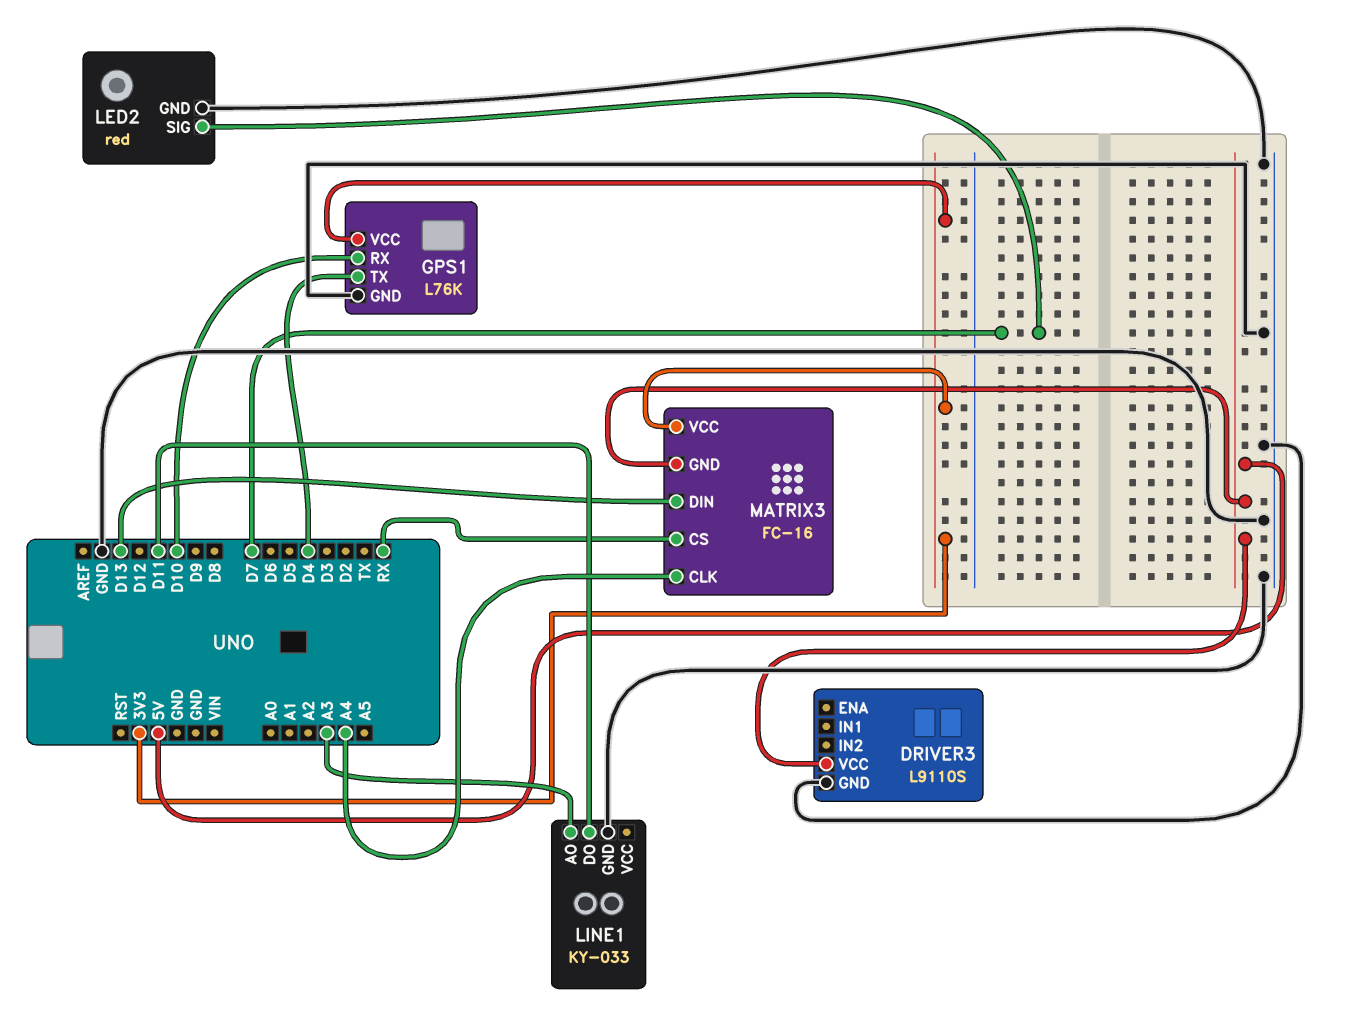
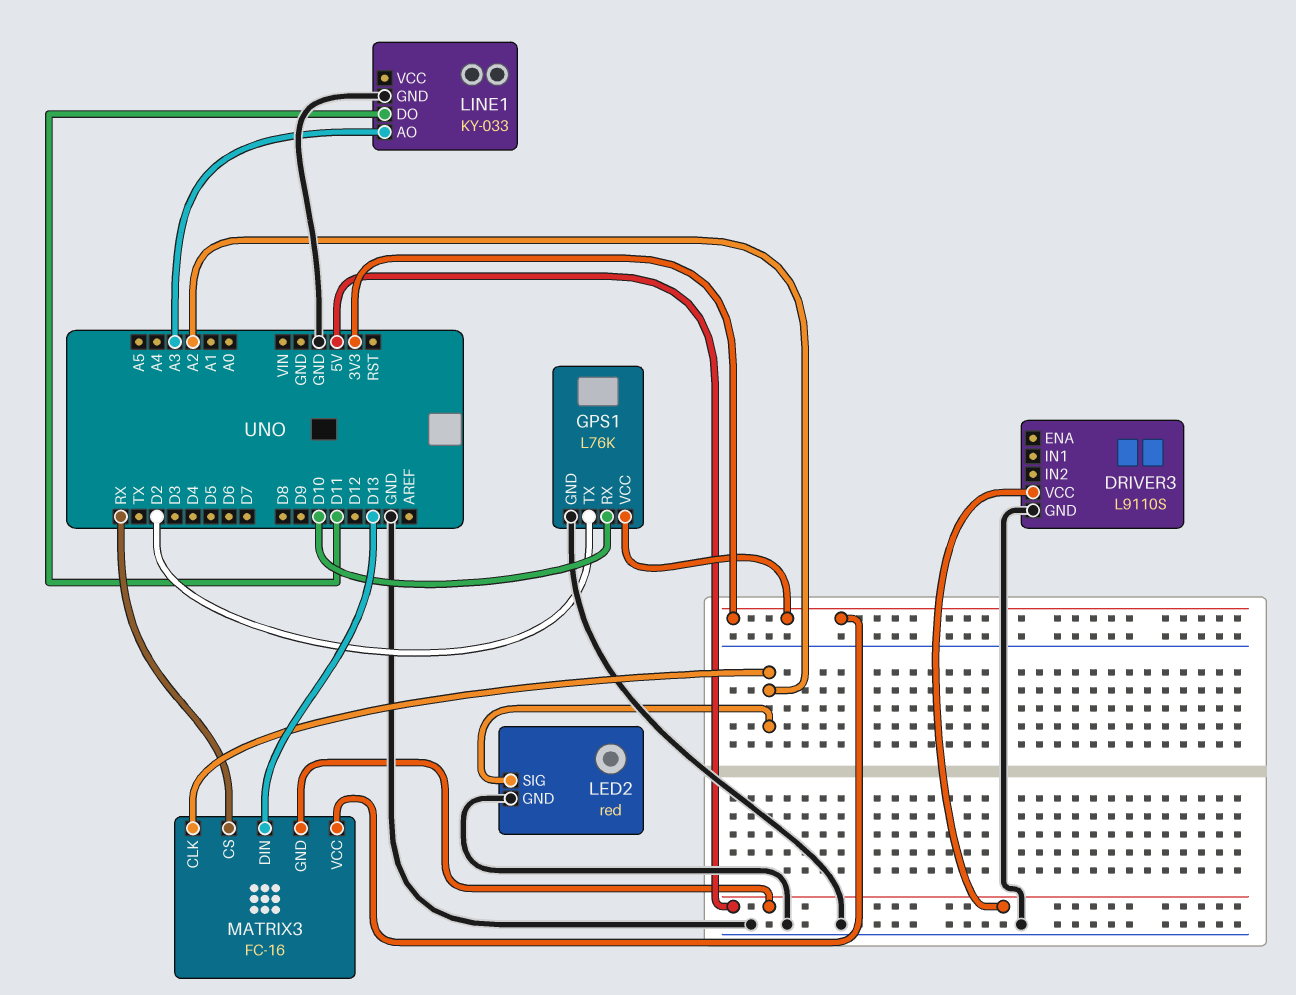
GPS1 pin TX: D4 -> D2
LED2 pin SIG: D7 -> A2
MATRIX3 pin CLK: A4 -> A2

